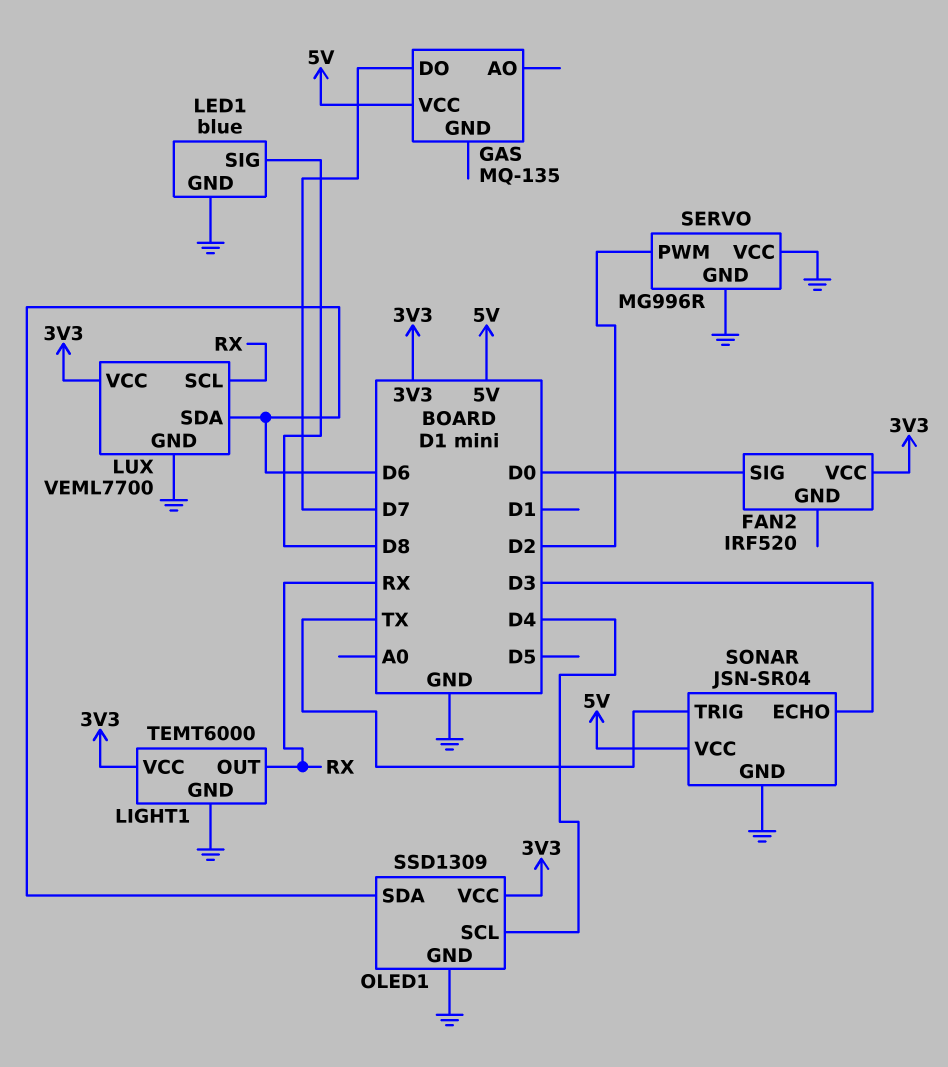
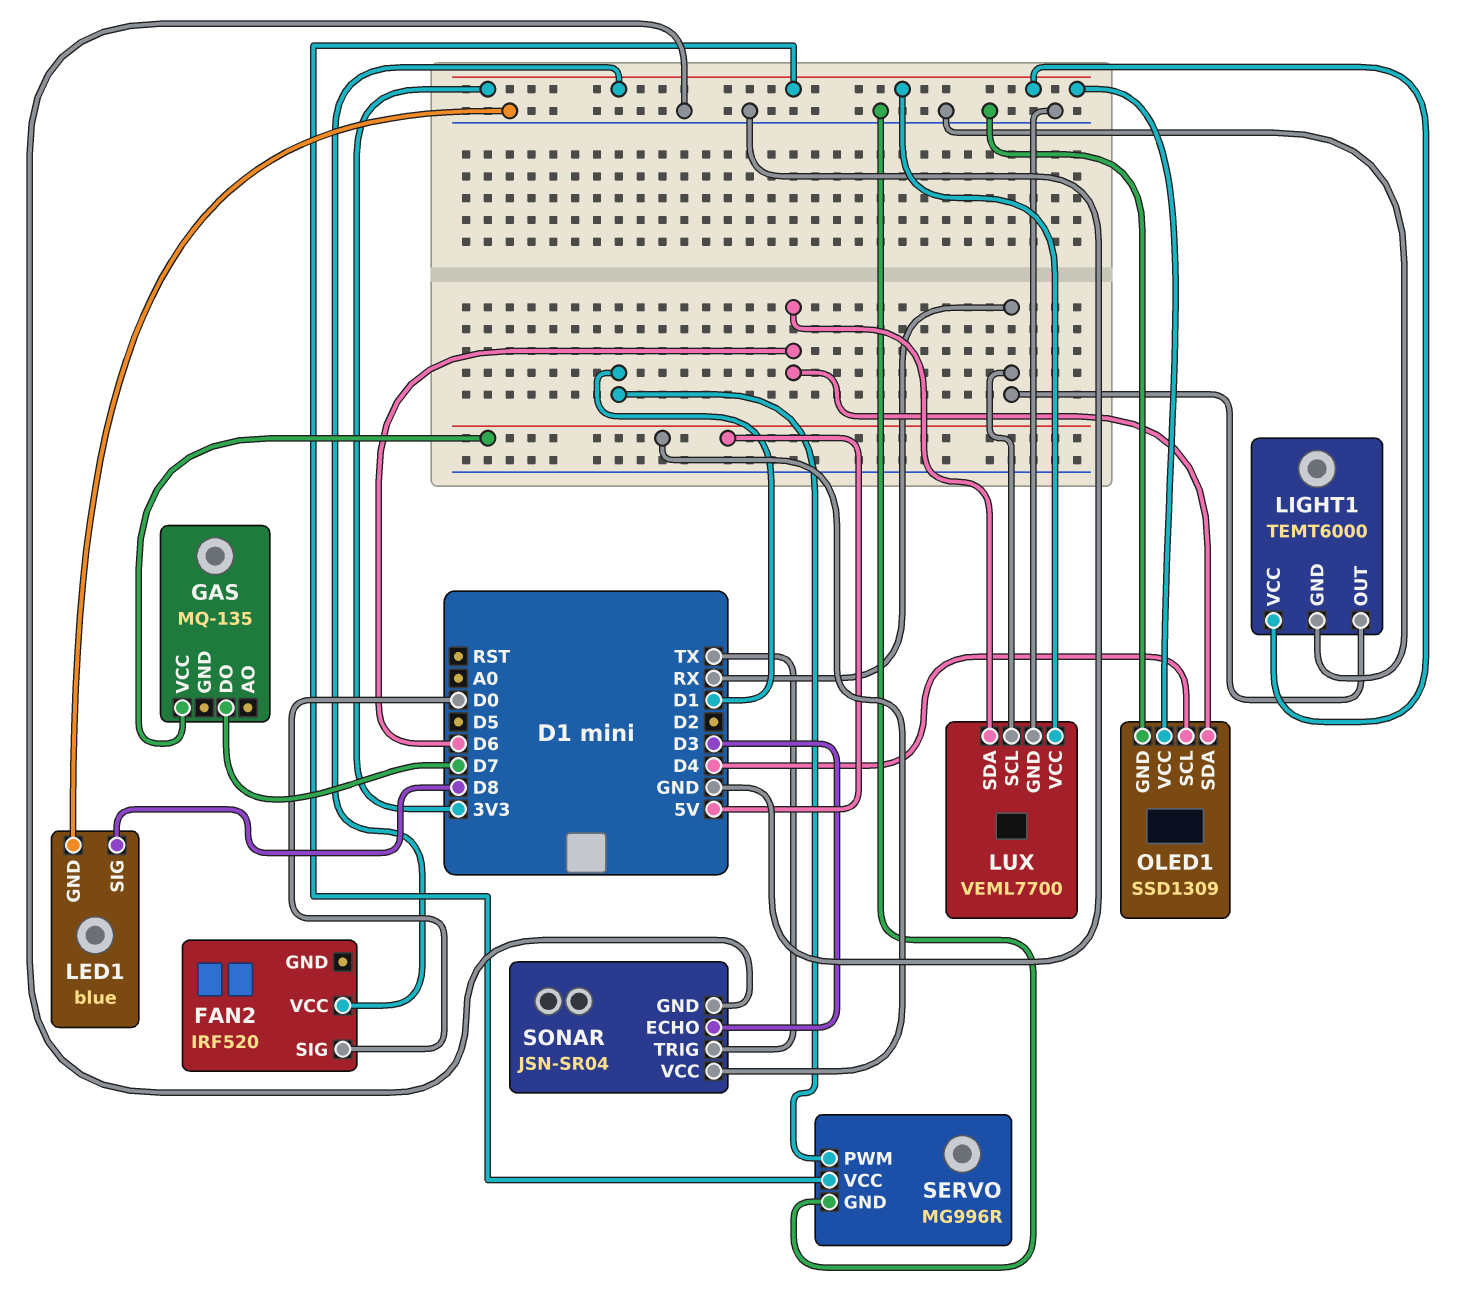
SERVO pin PWM: D2 -> D1
SERVO pin VCC: GND -> 3V3

